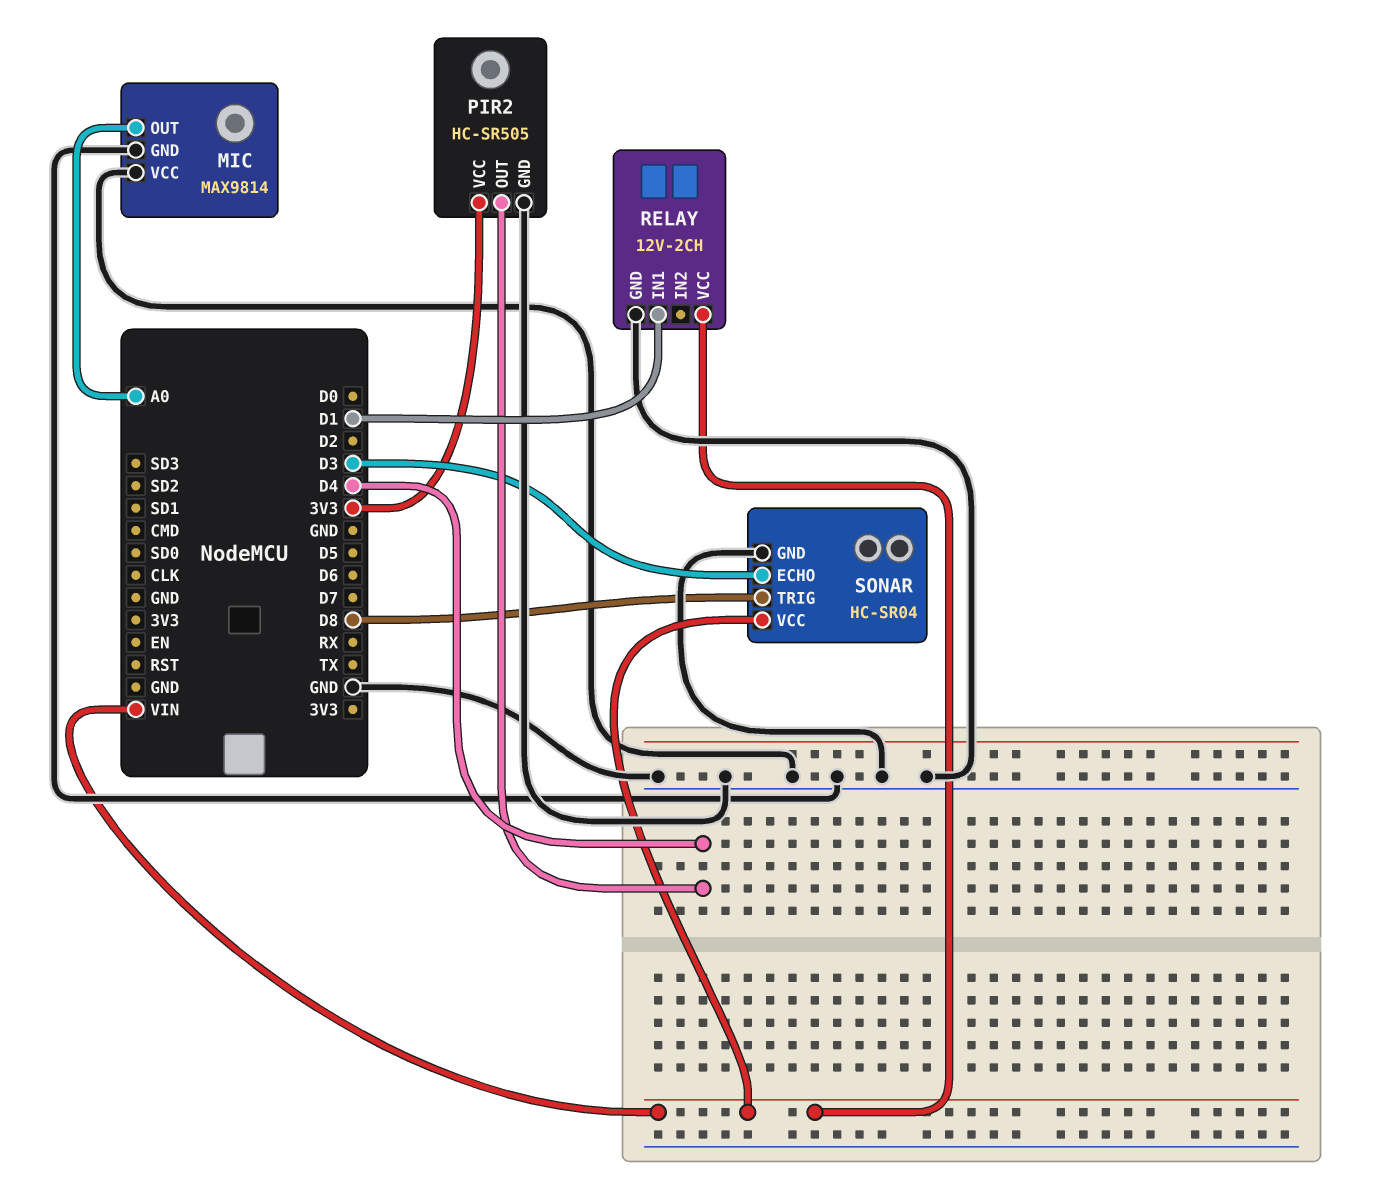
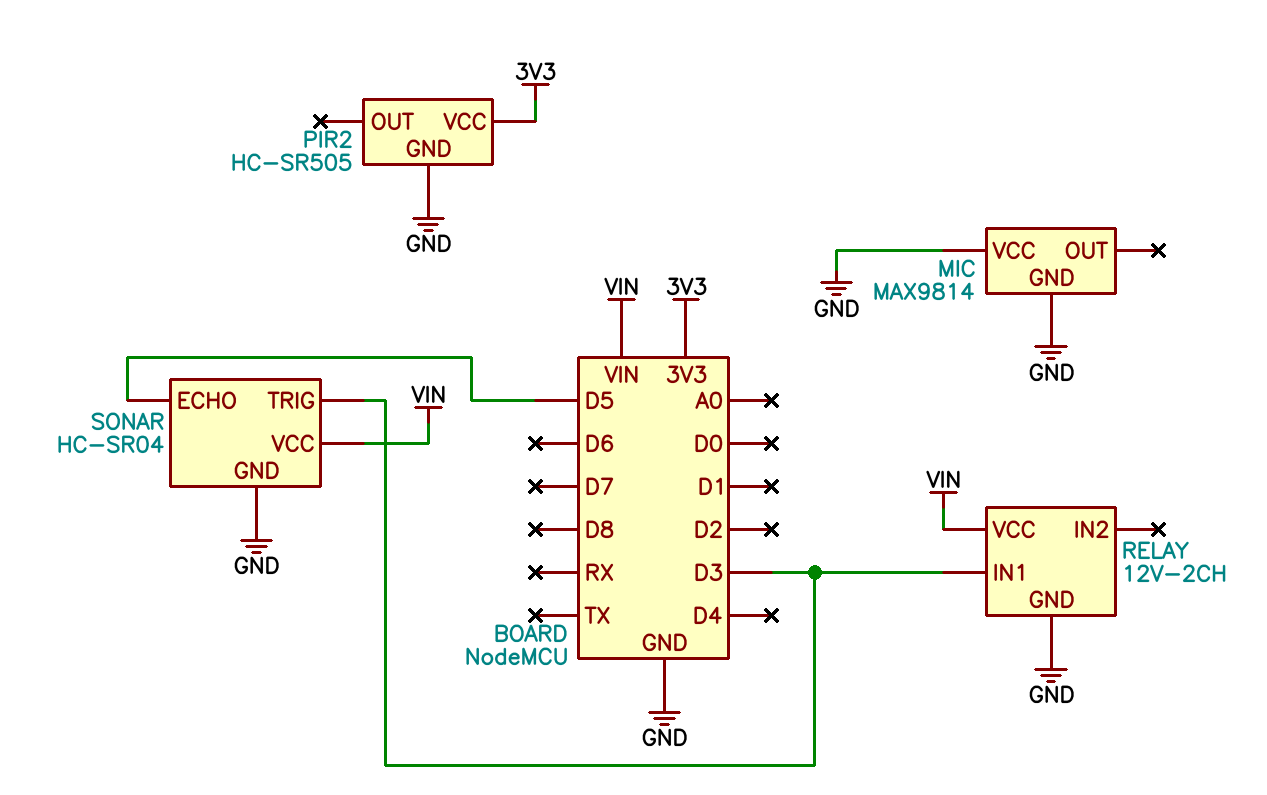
MIC pin OUT: A0 -> none
PIR2 pin OUT: D4 -> none
RELAY pin IN1: D1 -> D3
SONAR pin ECHO: D3 -> D5
SONAR pin TRIG: D8 -> D3

